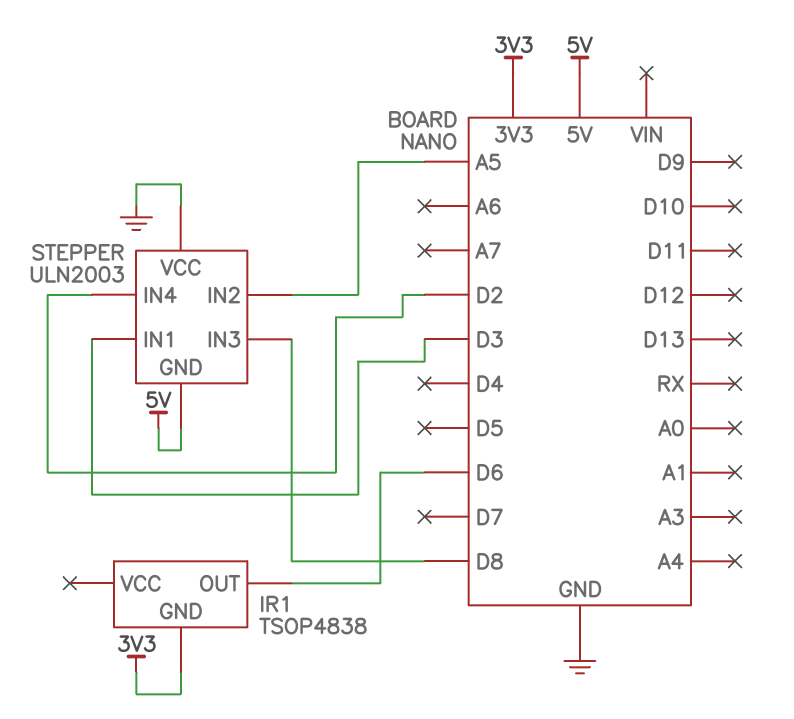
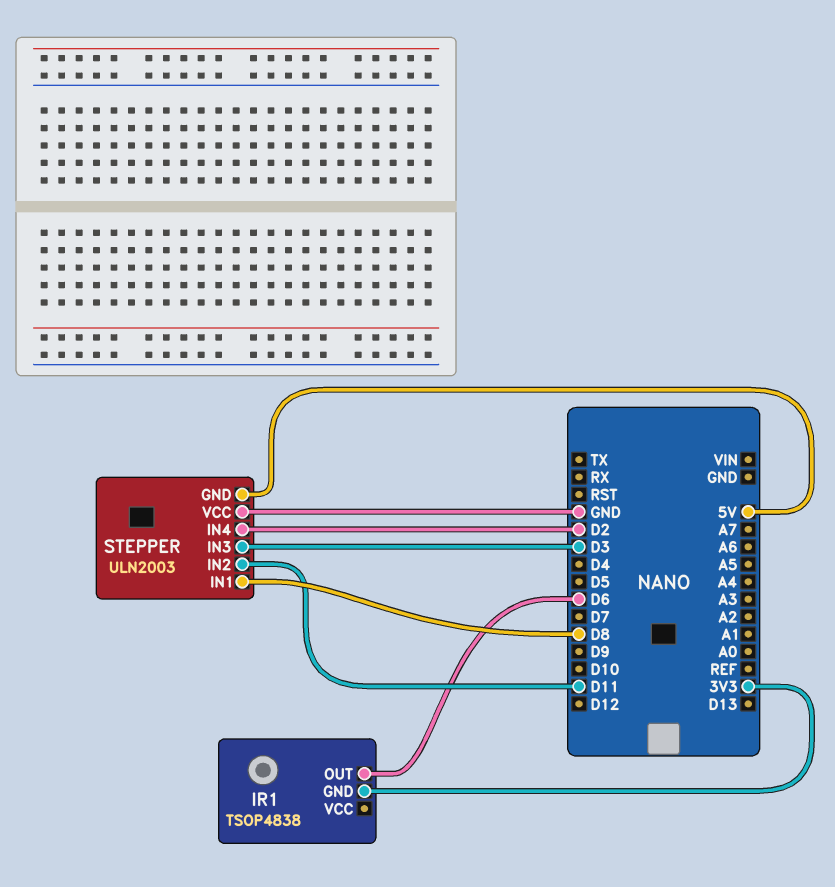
STEPPER pin IN1: D3 -> D8
STEPPER pin IN2: A5 -> D11
STEPPER pin IN3: D8 -> D3

